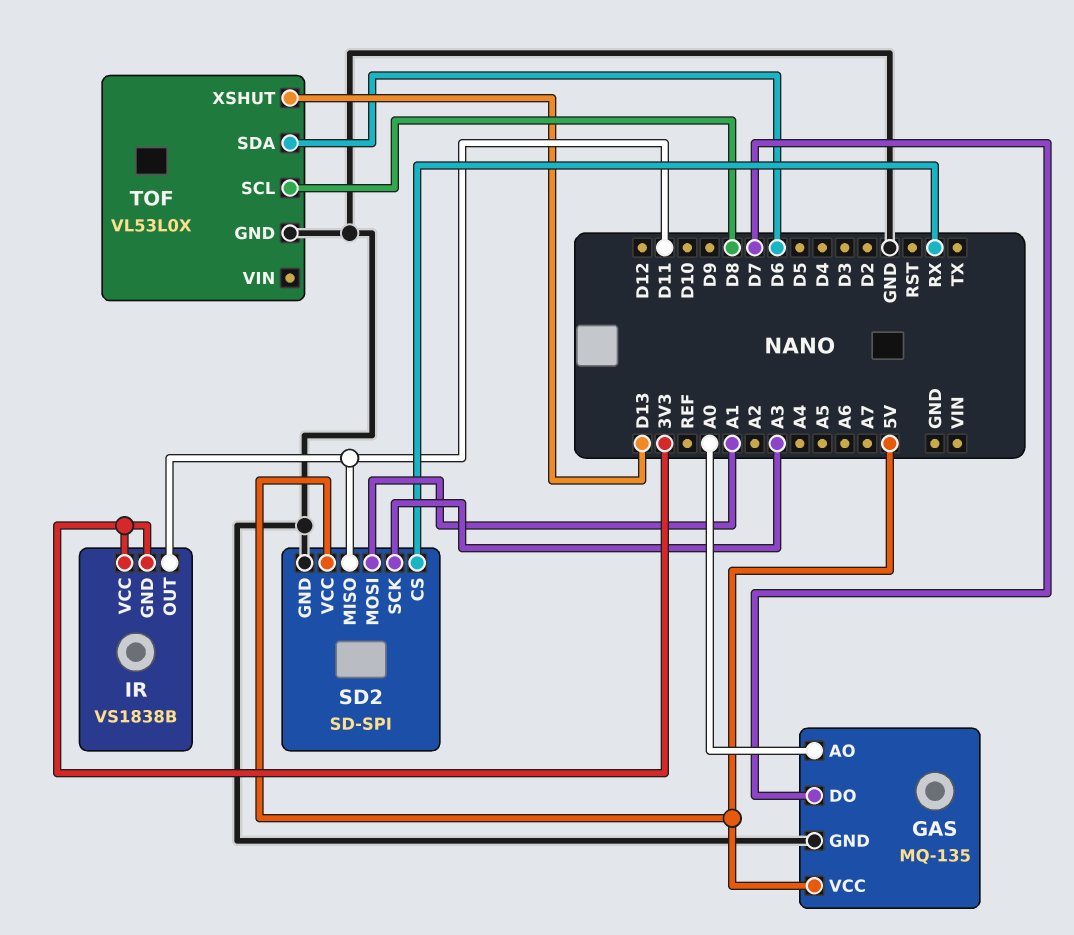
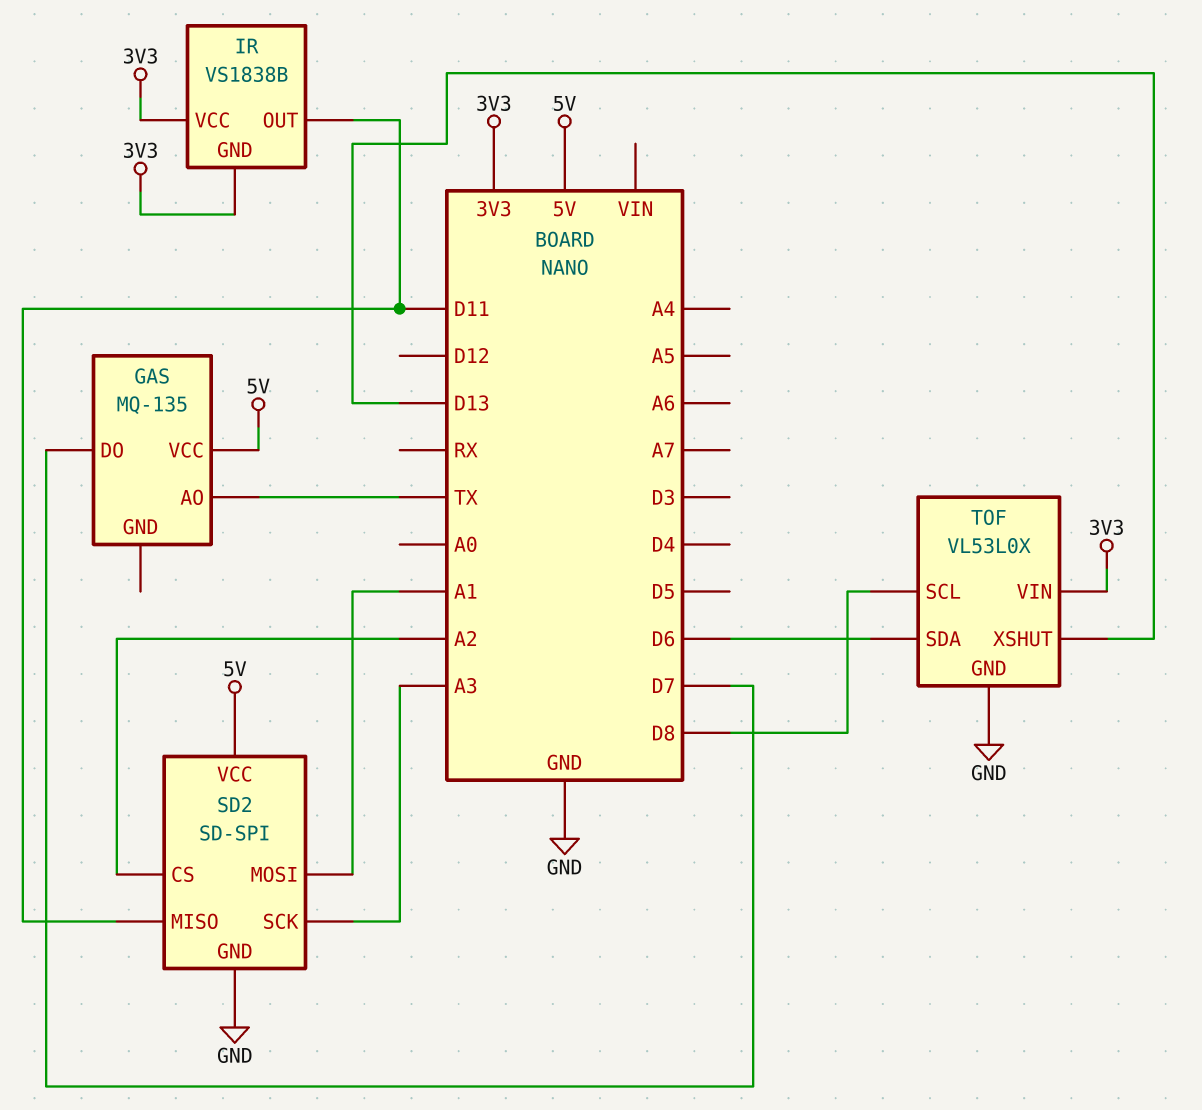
GAS pin AO: A0 -> TX
GAS pin GND: GND -> none
SD2 pin CS: RX -> A2
TOF pin VIN: none -> 3V3

